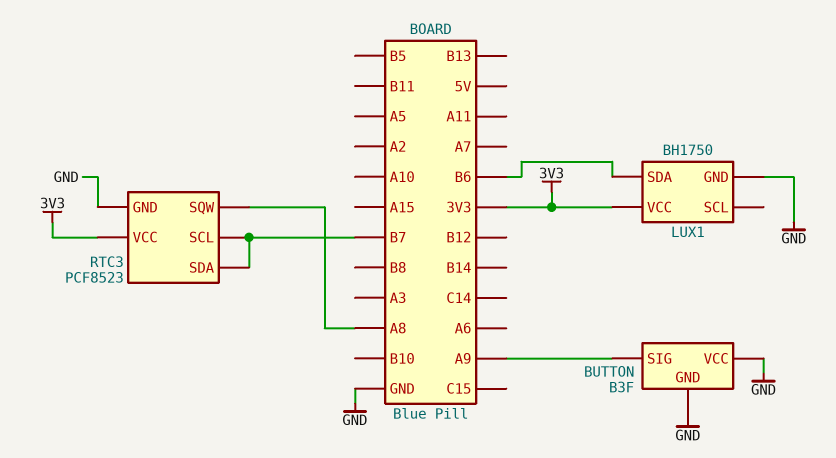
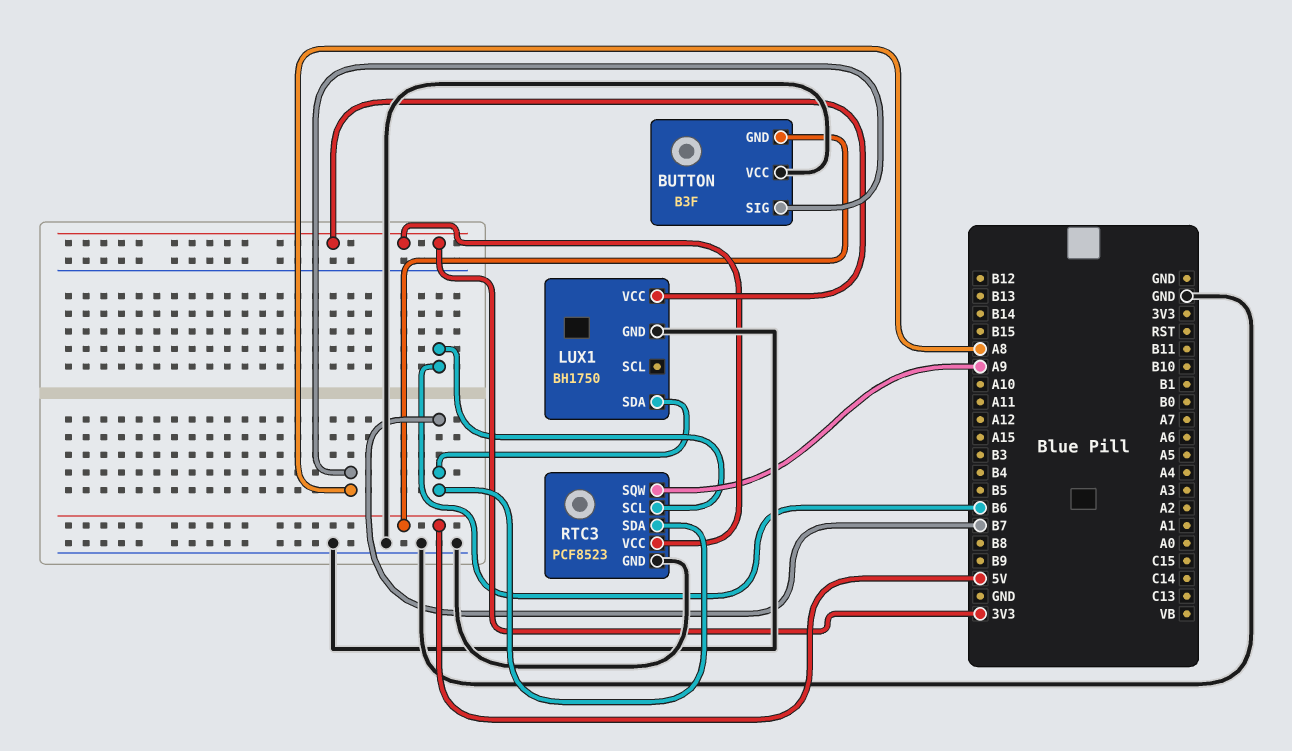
BUTTON pin GND: GND -> 5V
BUTTON pin SIG: A9 -> A8
LUX1 pin SDA: B6 -> B7
RTC3 pin SCL: B7 -> B6
RTC3 pin SQW: A8 -> A9

